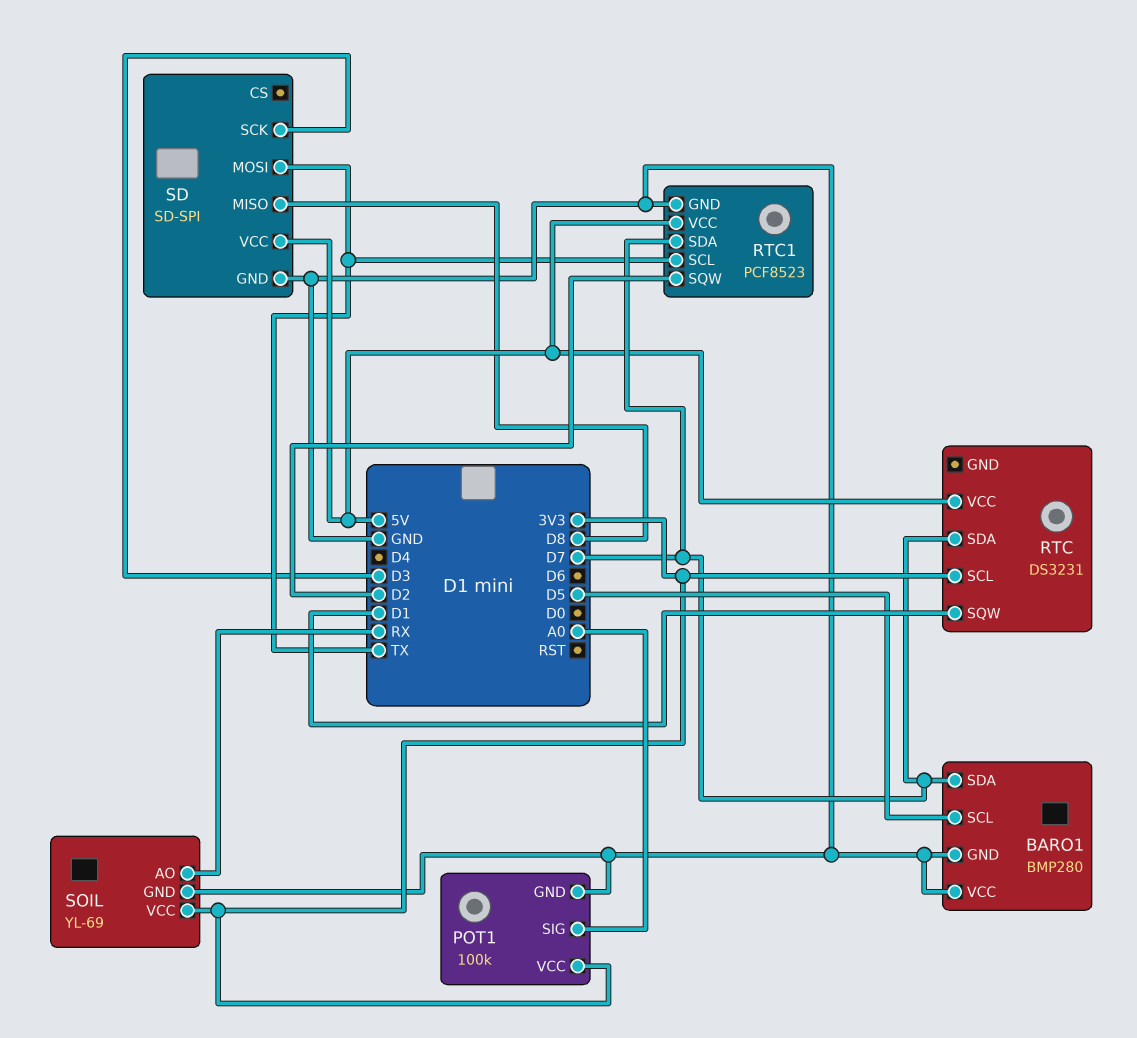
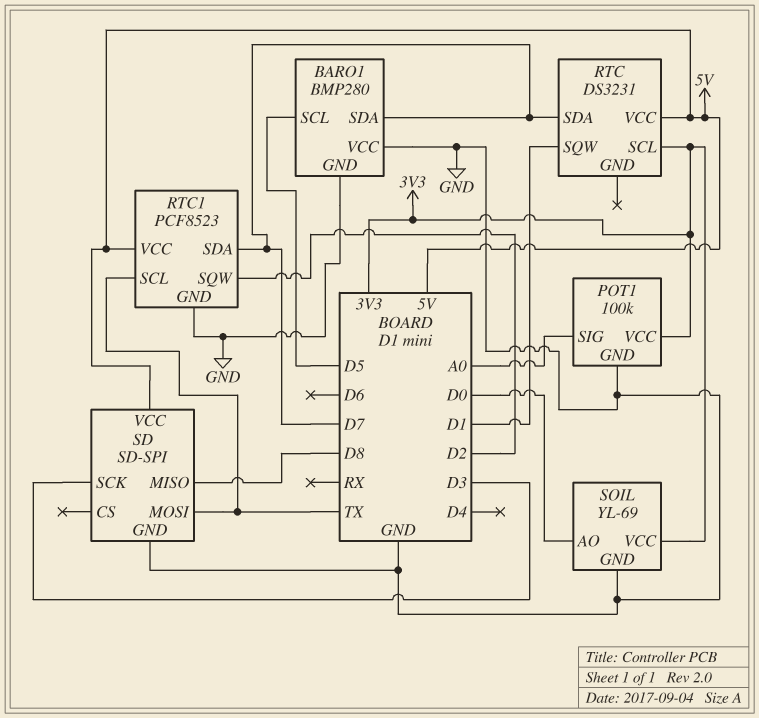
SOIL pin AO: RX -> D0

